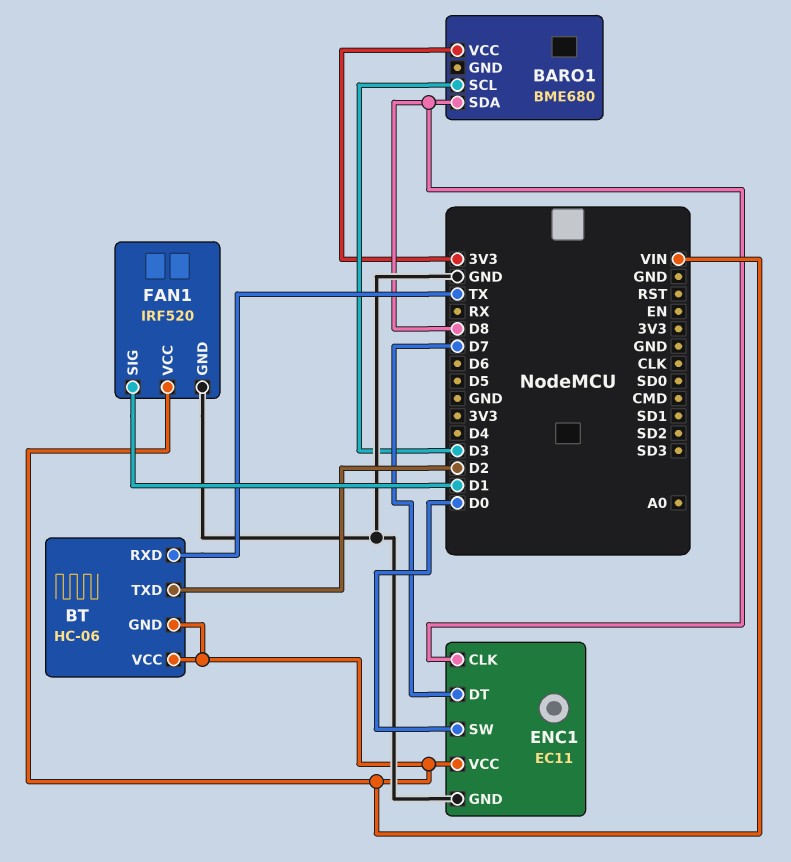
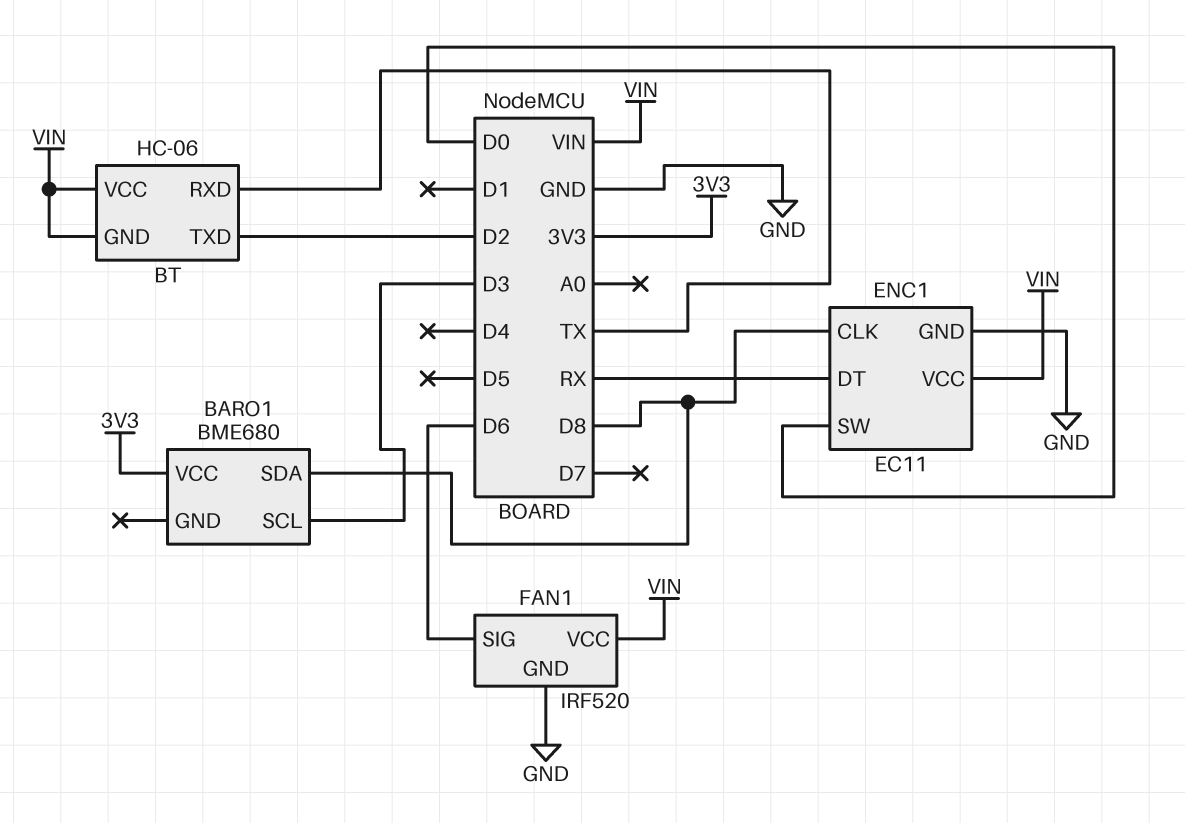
ENC1 pin DT: D7 -> RX
FAN1 pin SIG: D1 -> D6

